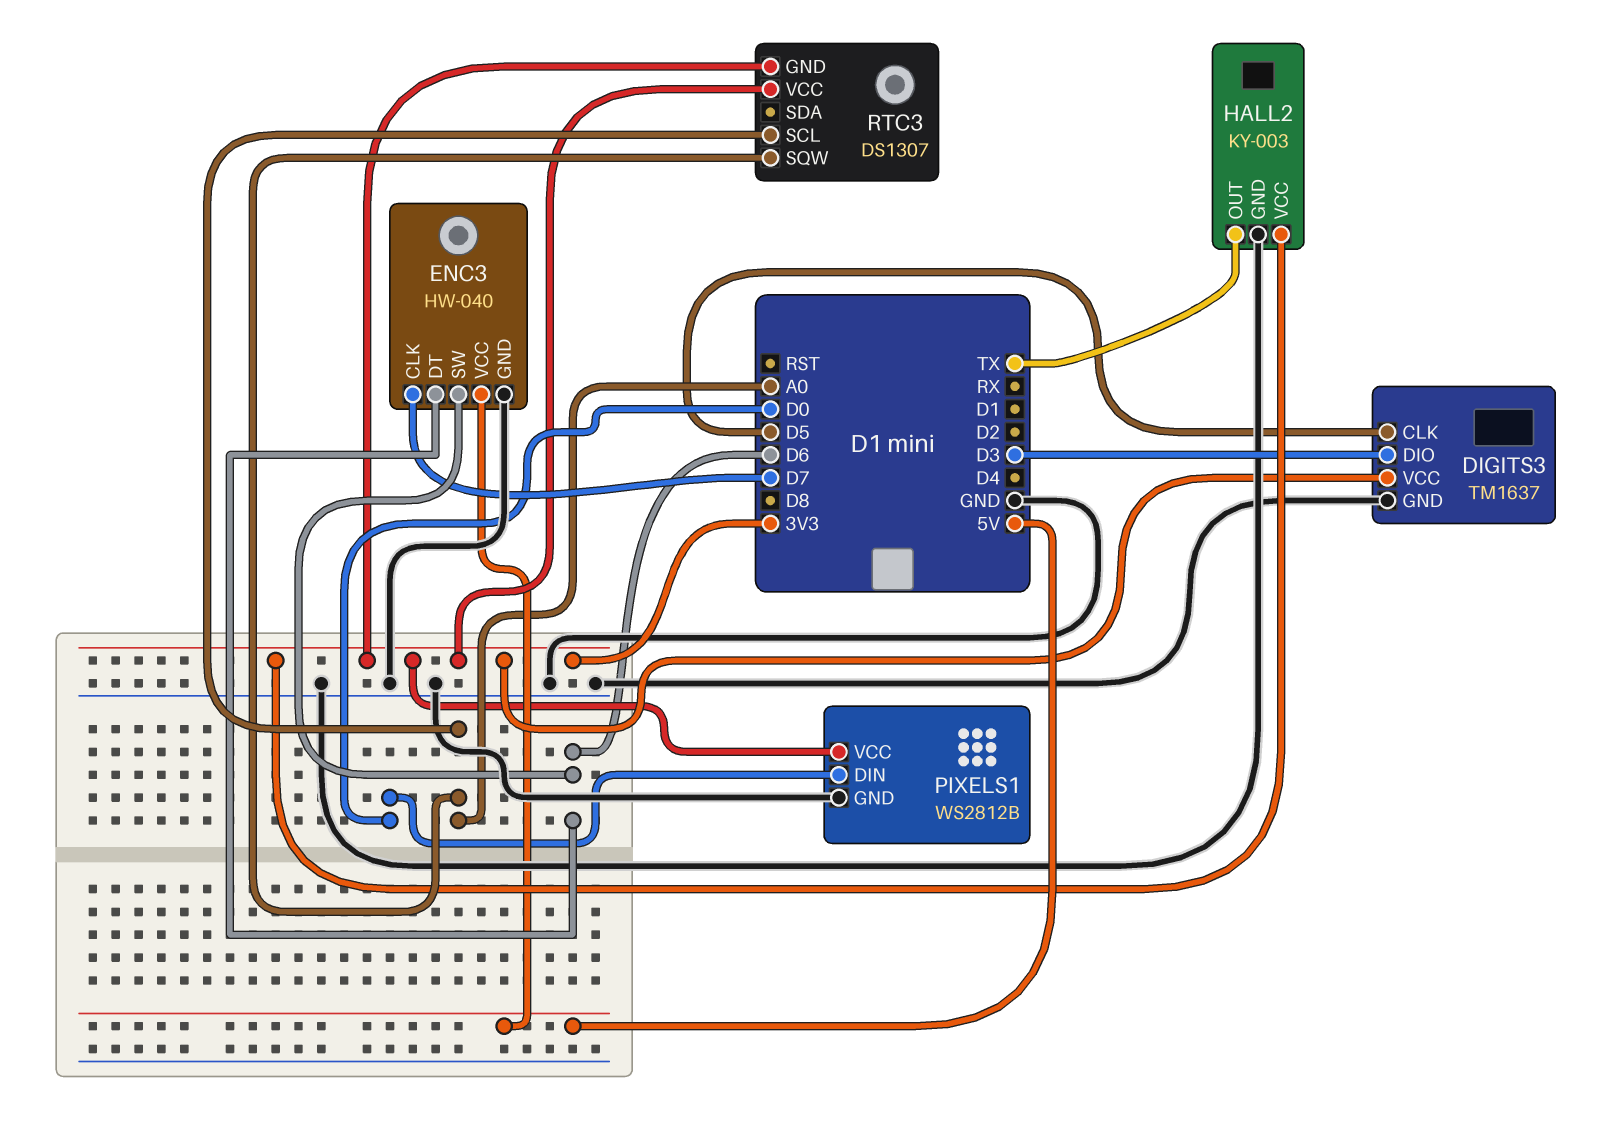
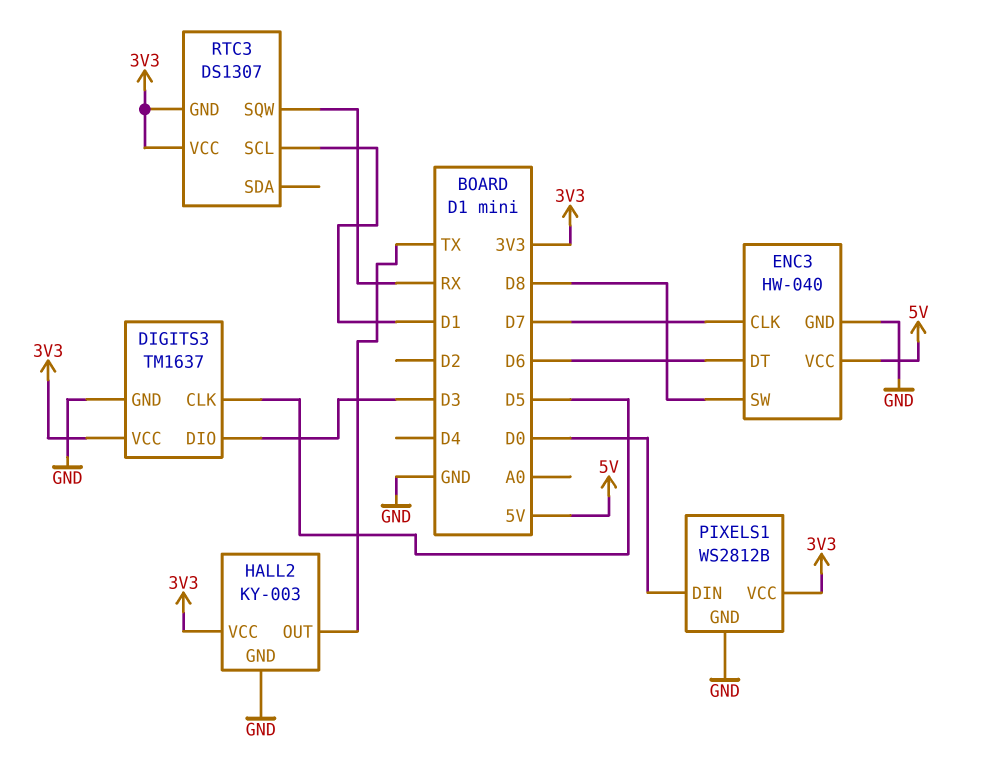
ENC3 pin SW: D6 -> D8
RTC3 pin SCL: A0 -> D1
RTC3 pin SQW: A0 -> RX

